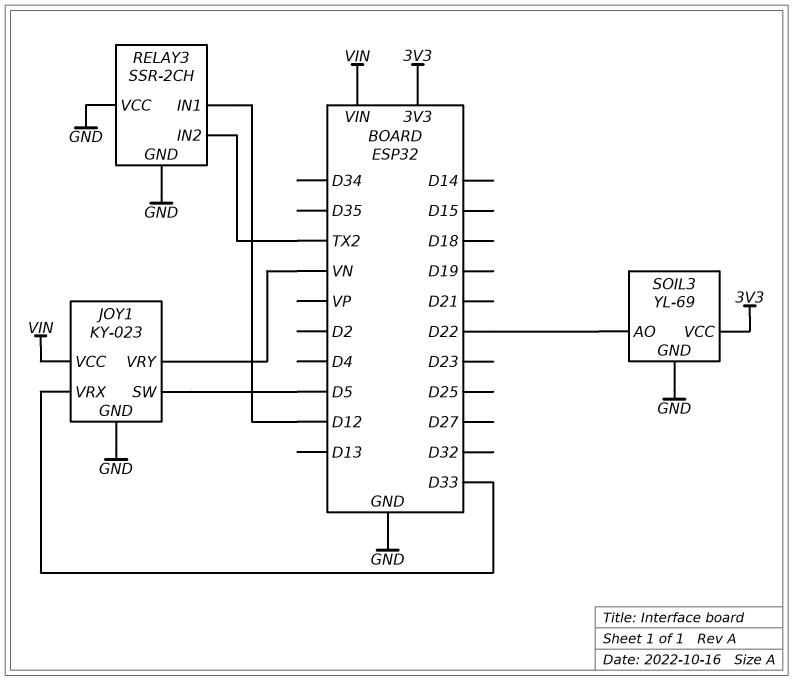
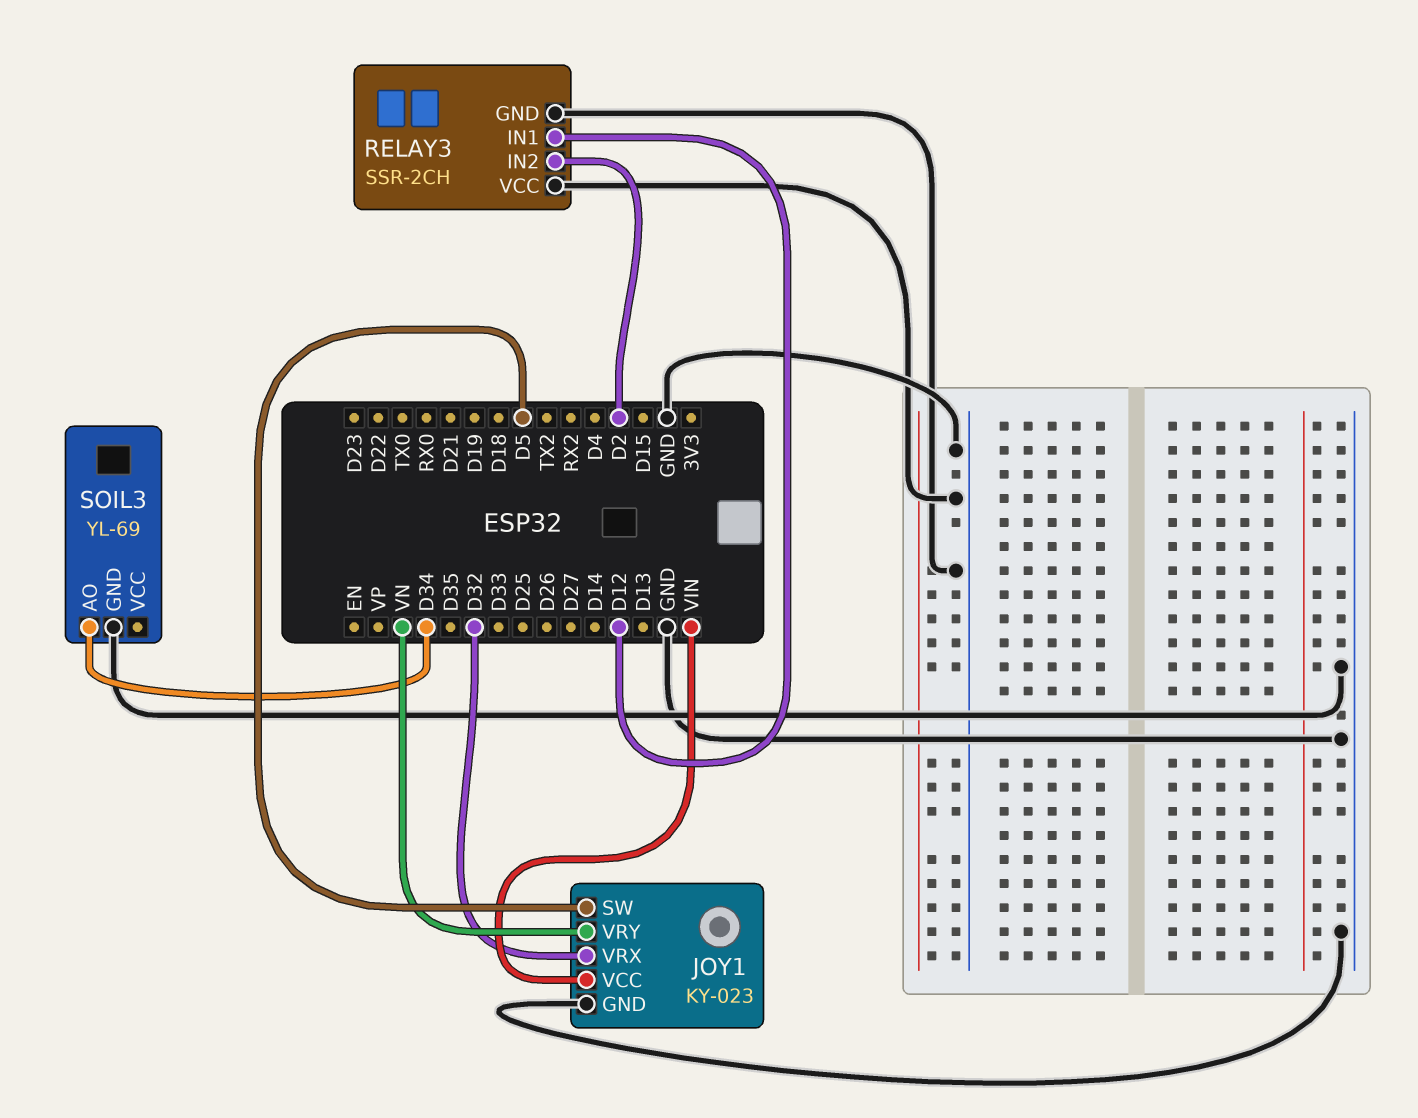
JOY1 pin VRX: D33 -> D32
RELAY3 pin IN2: TX2 -> D2
SOIL3 pin AO: D22 -> D34
SOIL3 pin VCC: 3V3 -> none

